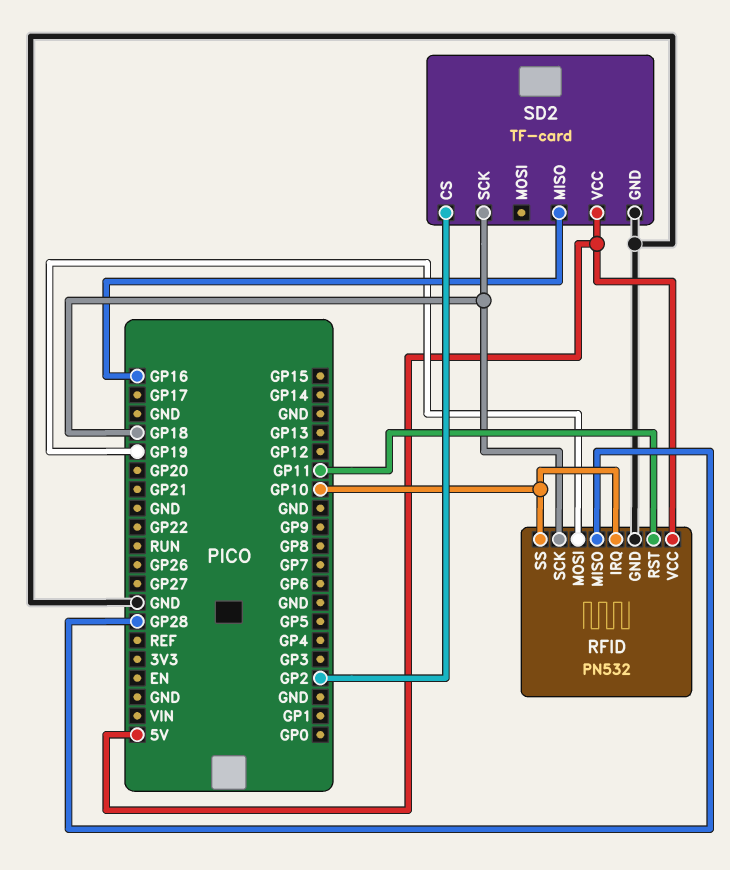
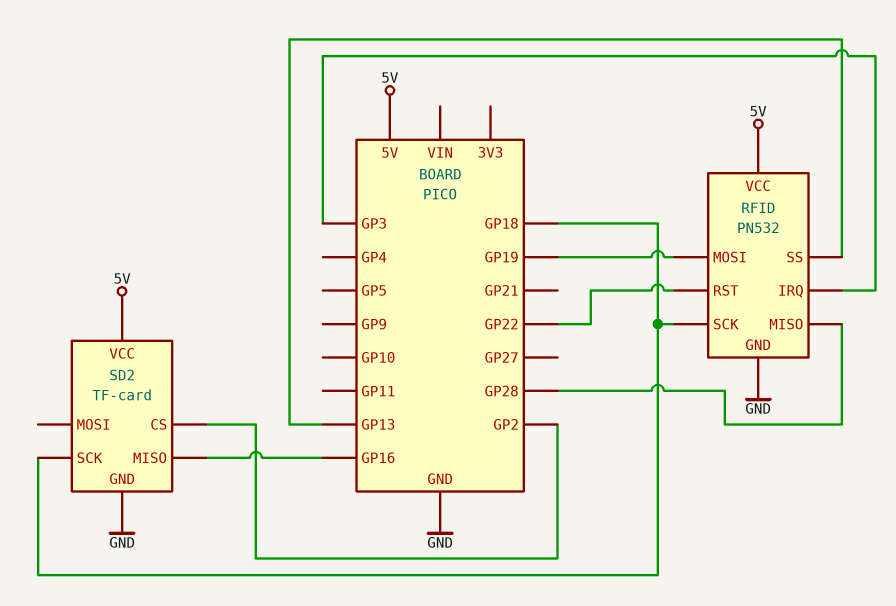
RFID pin IRQ: GP10 -> GP3
RFID pin RST: GP11 -> GP22
RFID pin SS: GP10 -> GP13

